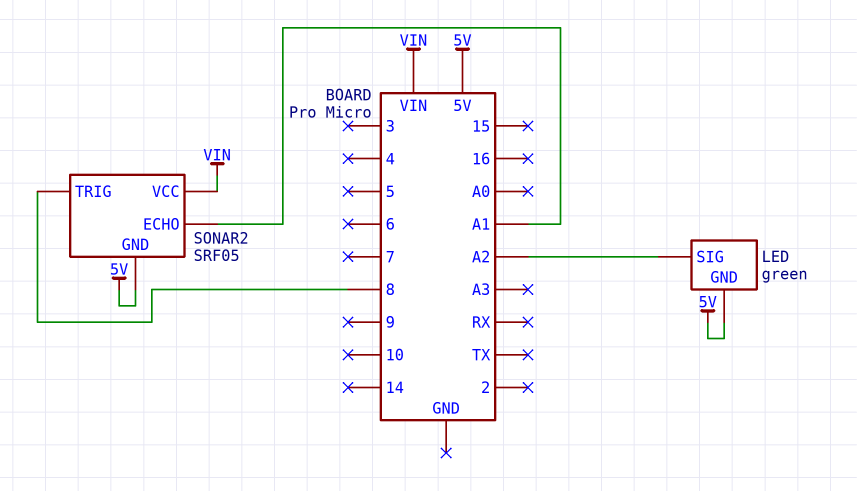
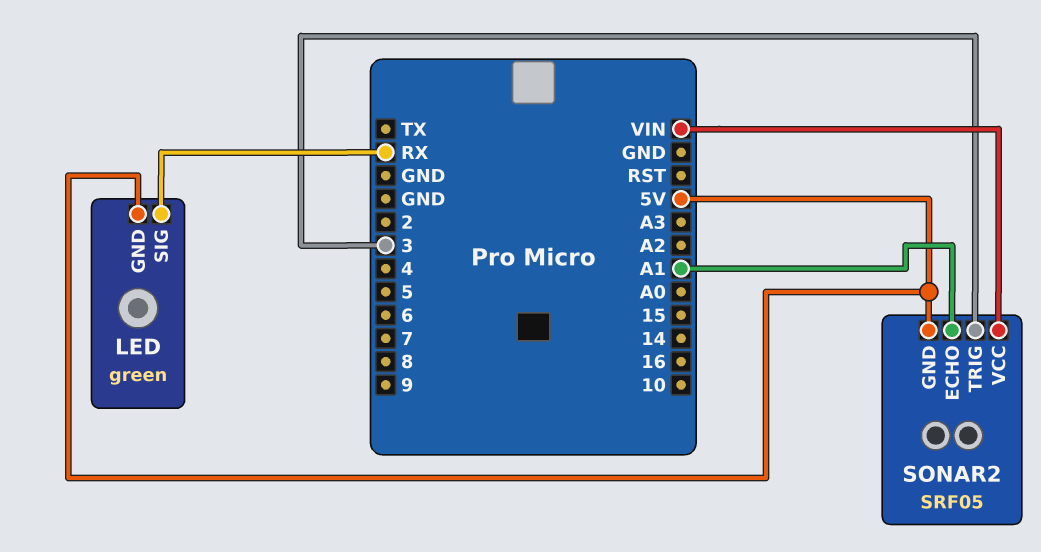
LED pin SIG: A2 -> RX
SONAR2 pin TRIG: 8 -> 3

